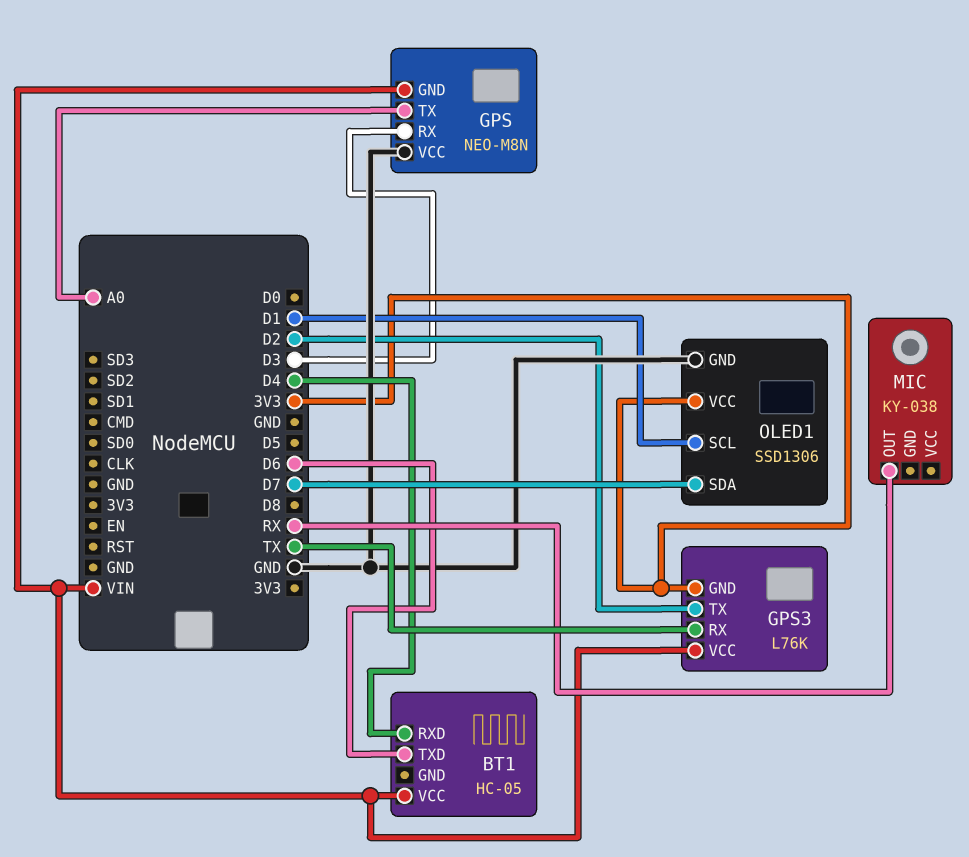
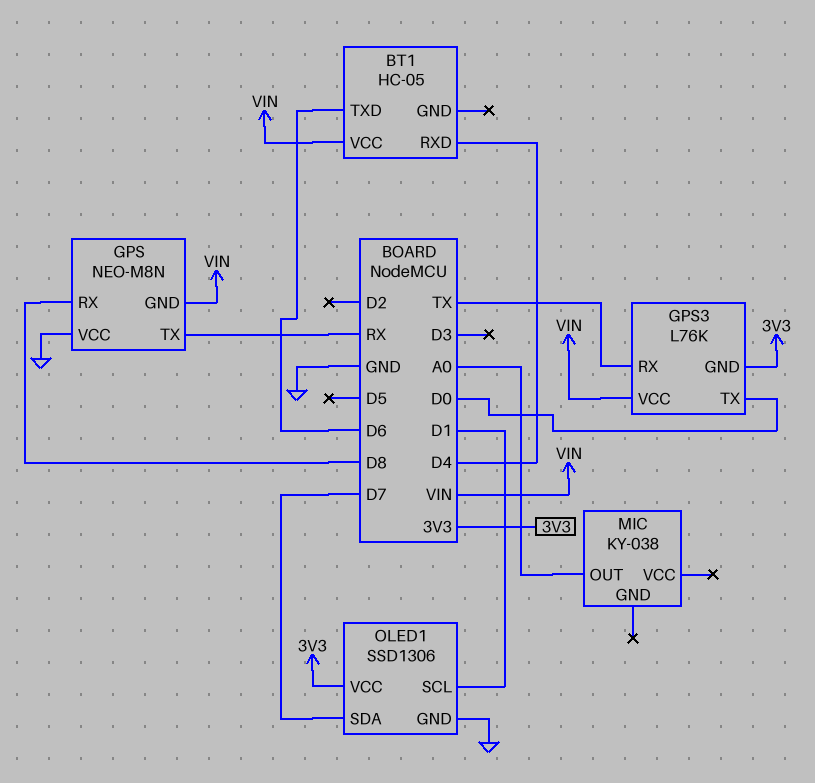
GPS pin RX: D3 -> D8
GPS pin TX: A0 -> RX
GPS3 pin TX: D2 -> D0
MIC pin OUT: RX -> A0

